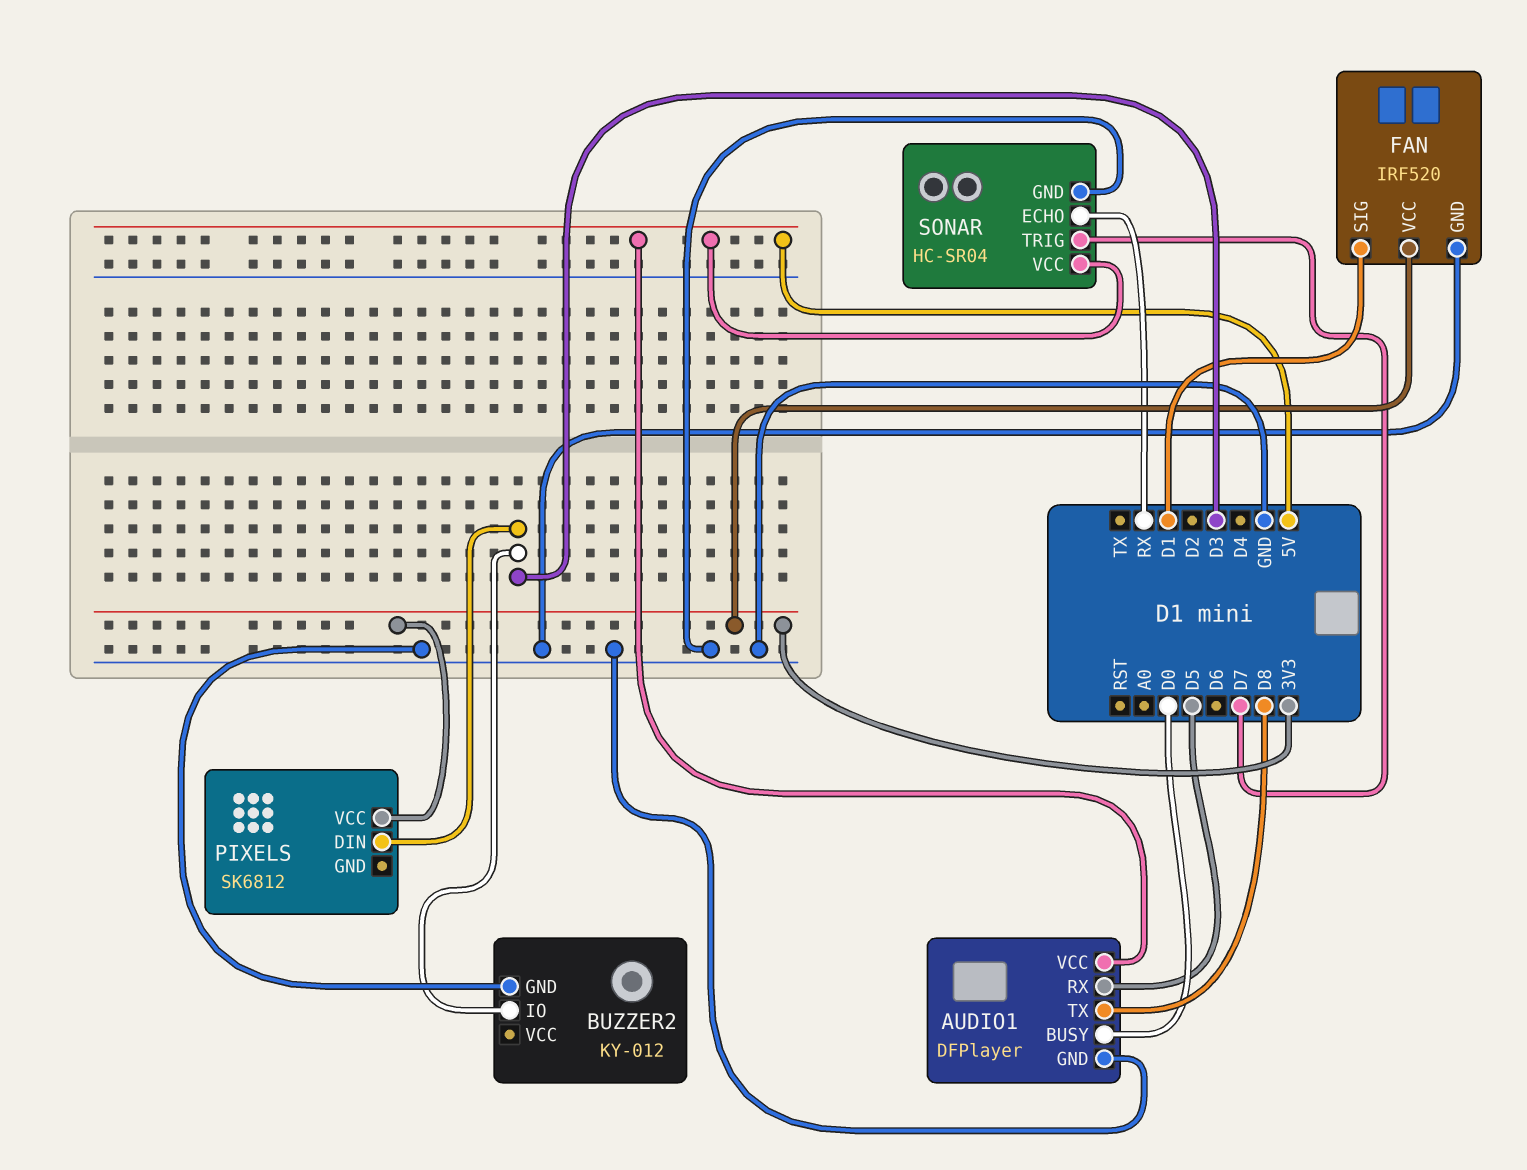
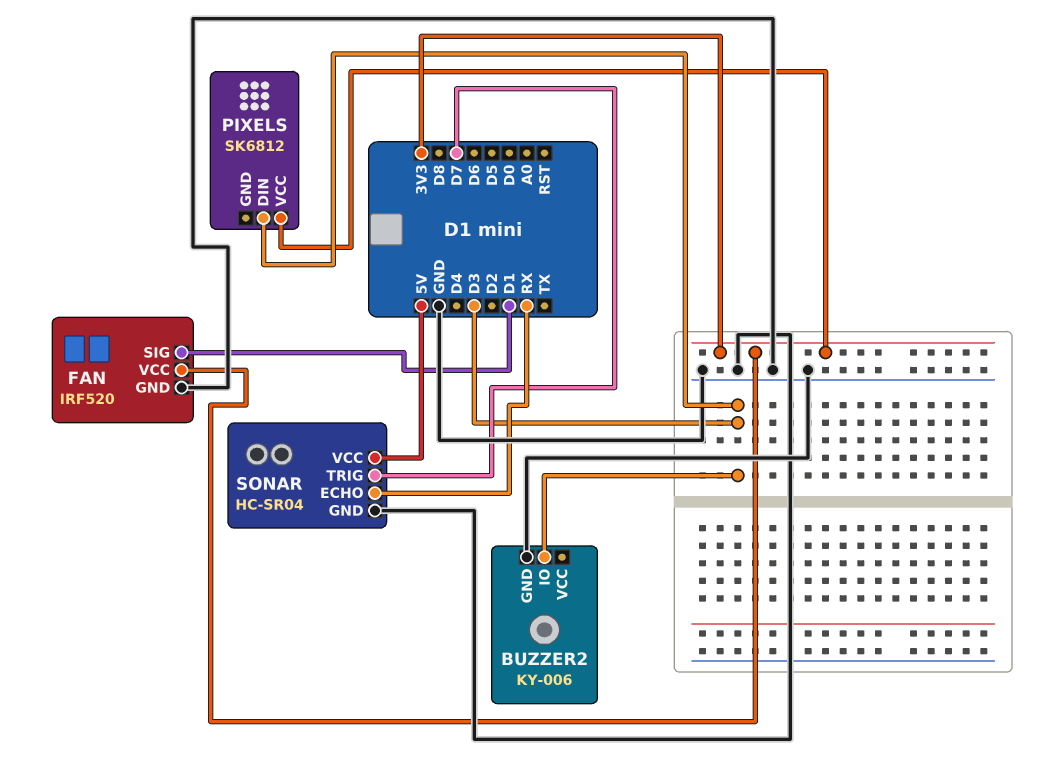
AUDIO1: DFPlayer -> none
AUDIO1 pin BUSY: D0 -> none
AUDIO1 pin GND: GND -> none
AUDIO1 pin RX: D5 -> none
AUDIO1 pin TX: D8 -> none
AUDIO1 pin VCC: 5V -> none
BUZZER2: KY-012 -> KY-006

